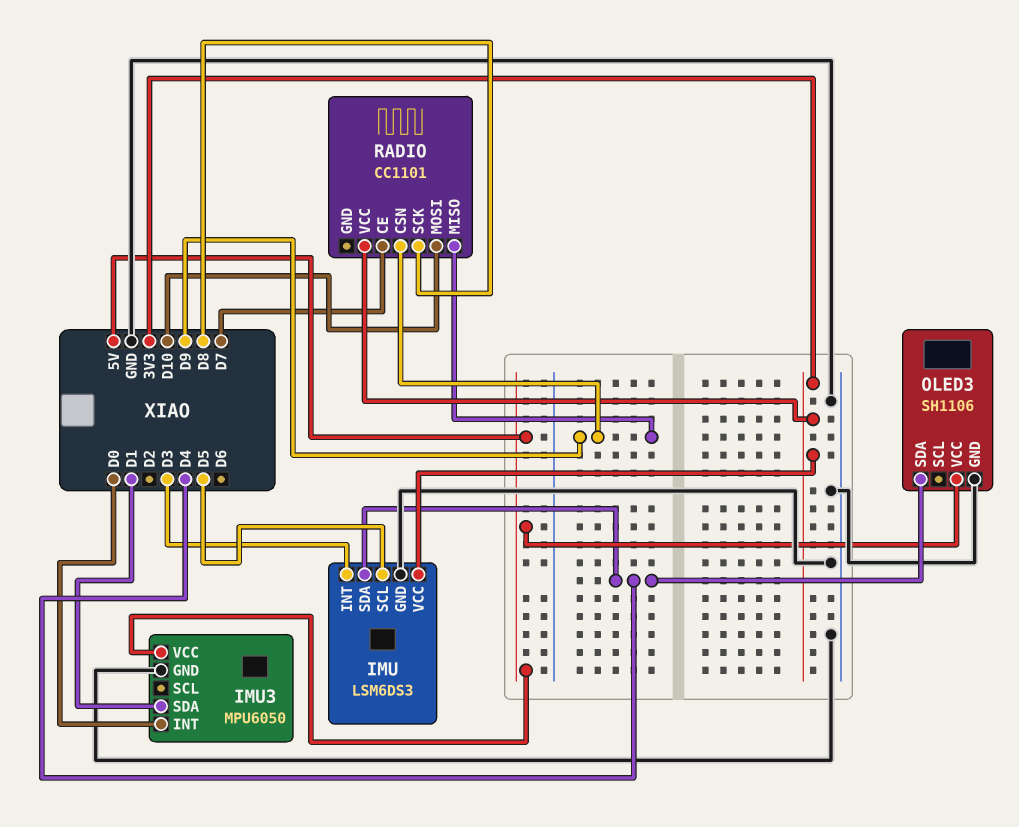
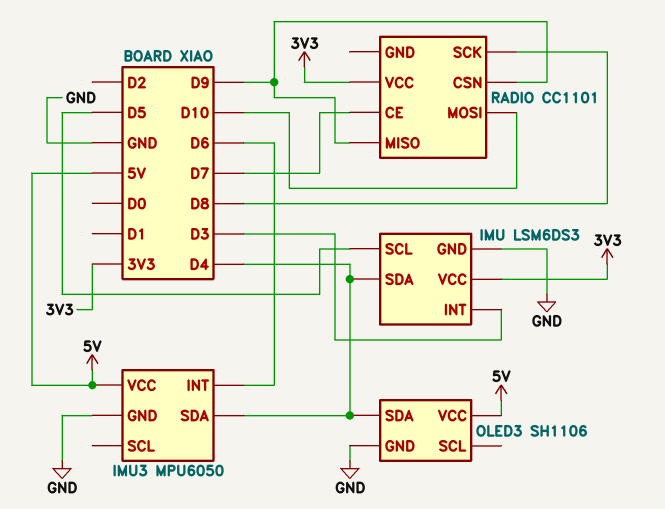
IMU3 pin INT: D0 -> D6
IMU3 pin SDA: D1 -> D4

